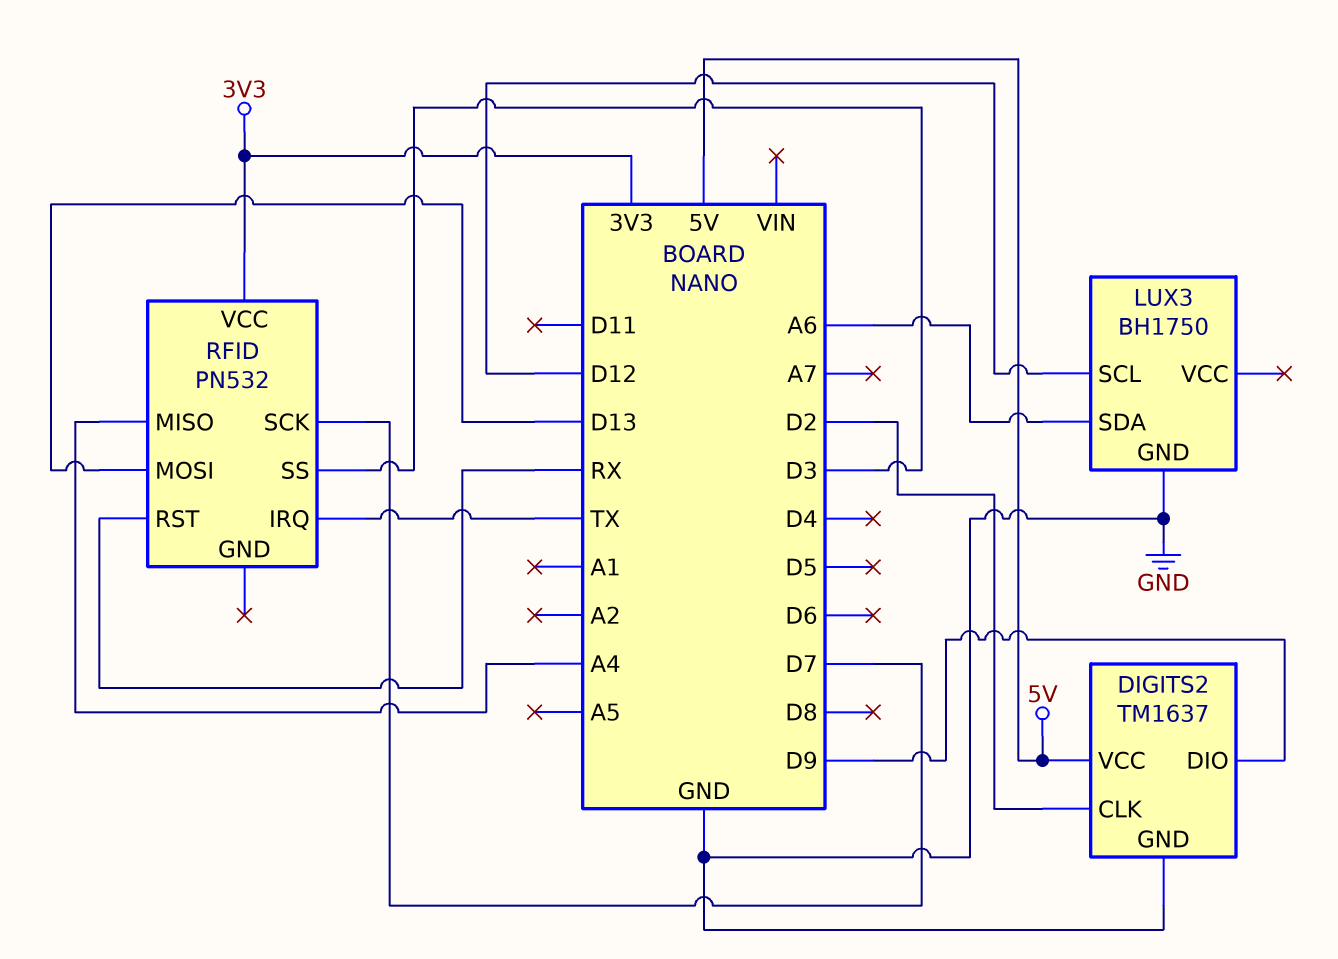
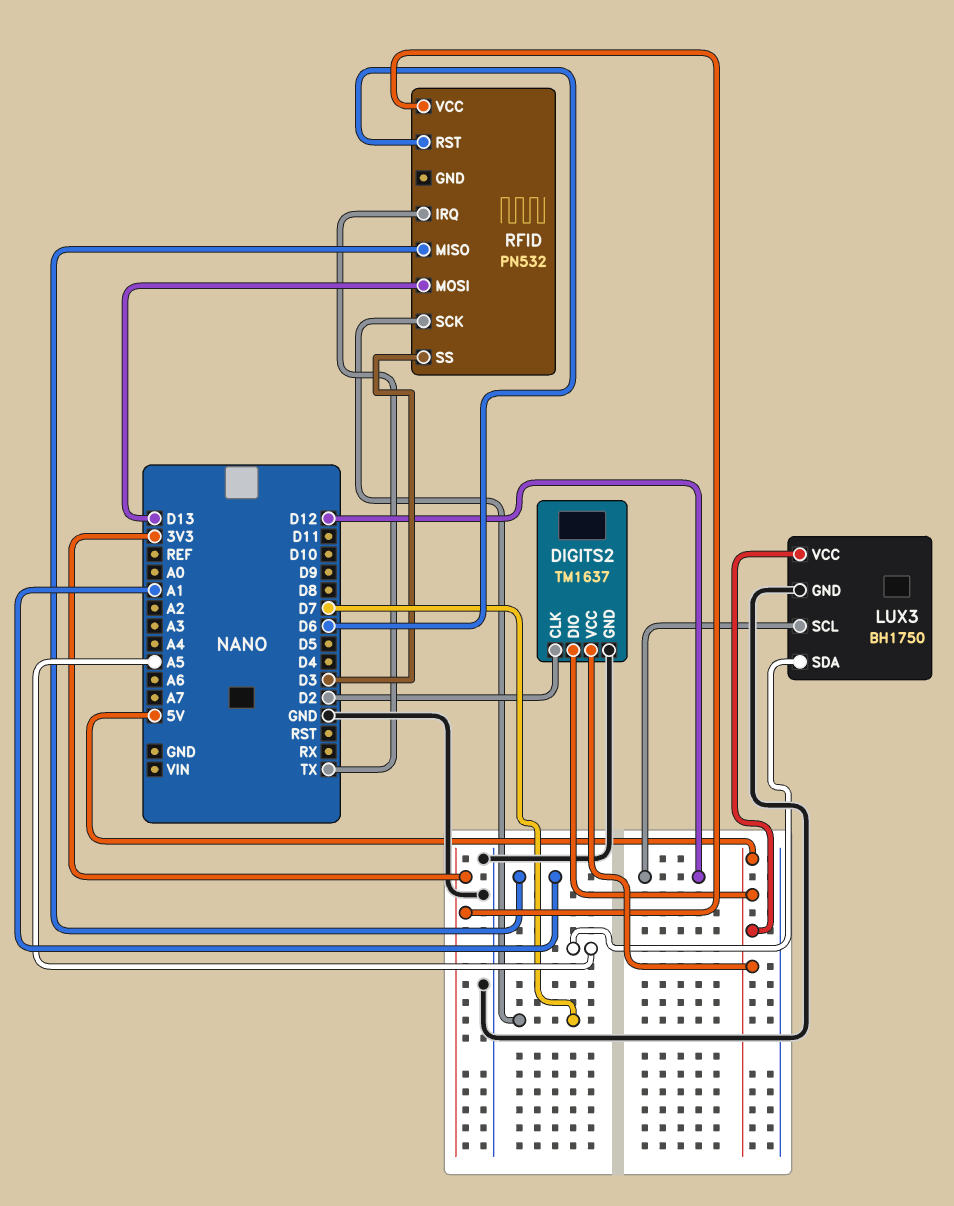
DIGITS2 pin DIO: D9 -> 5V
LUX3 pin SDA: A6 -> A5
LUX3 pin VCC: none -> 5V
RFID pin MISO: A4 -> A1
RFID pin RST: RX -> D6

